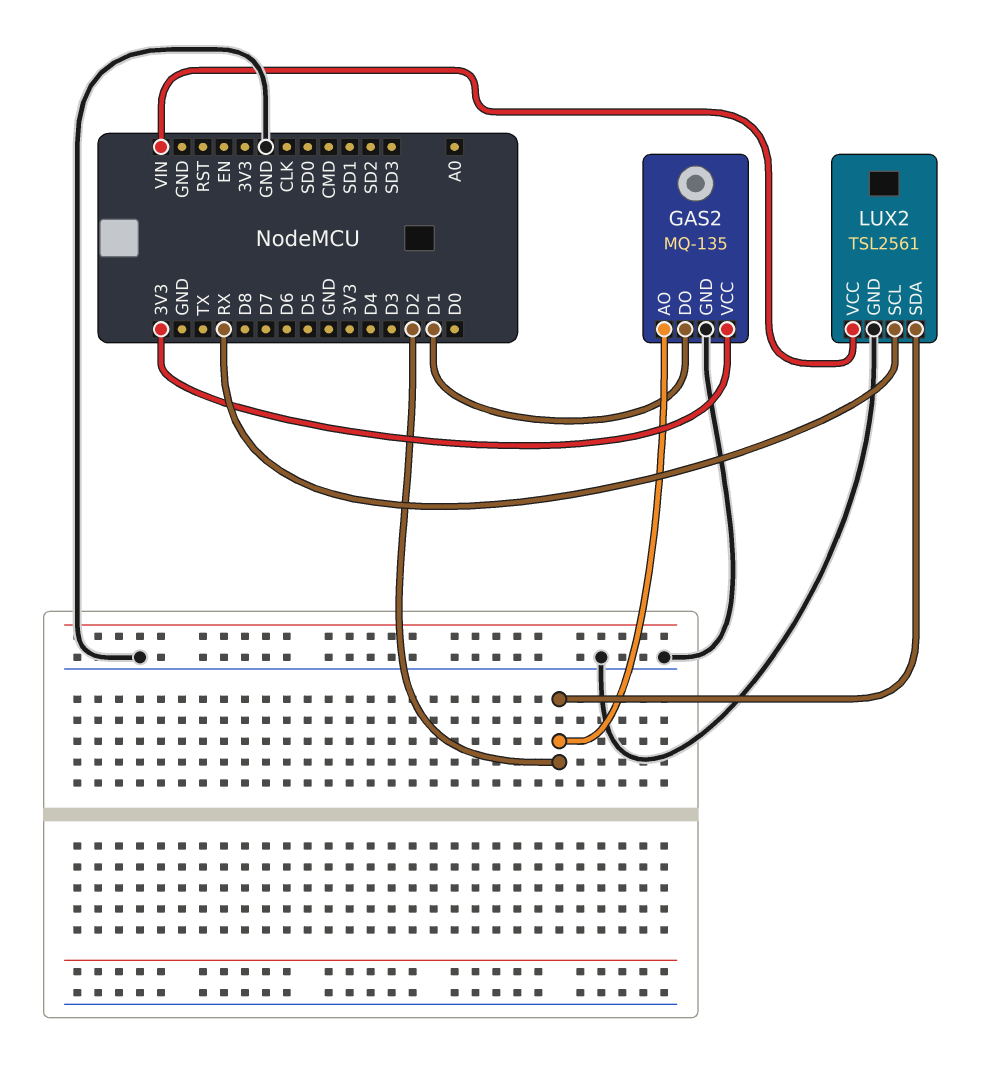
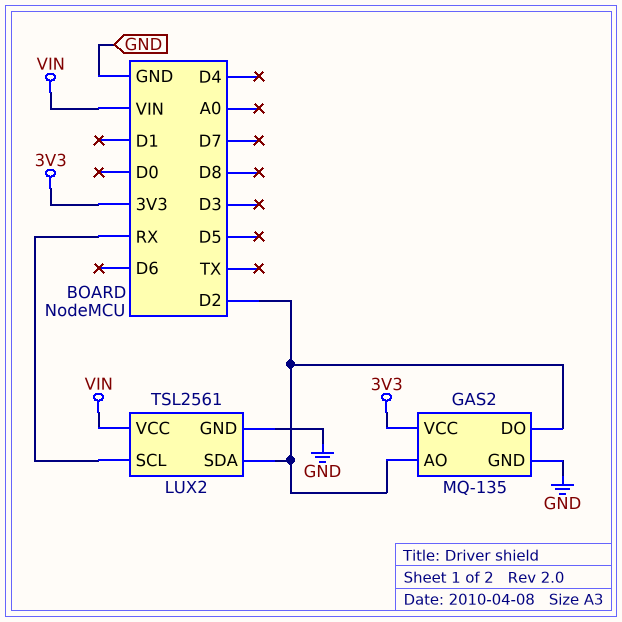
GAS2 pin DO: D1 -> D2

